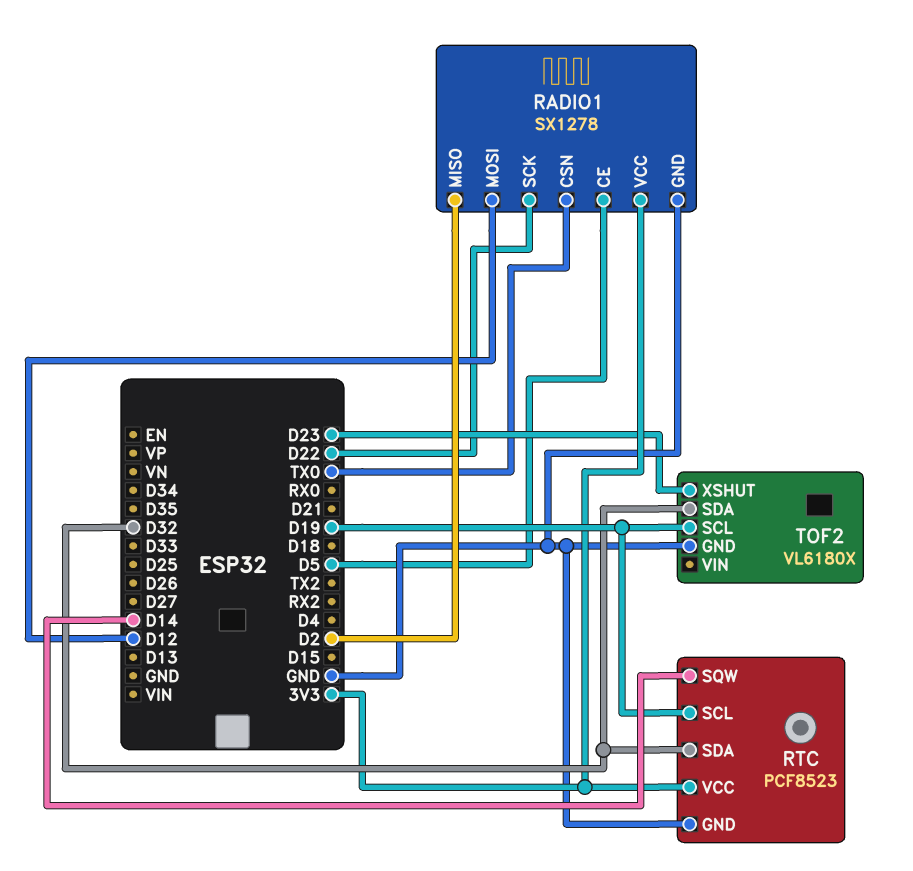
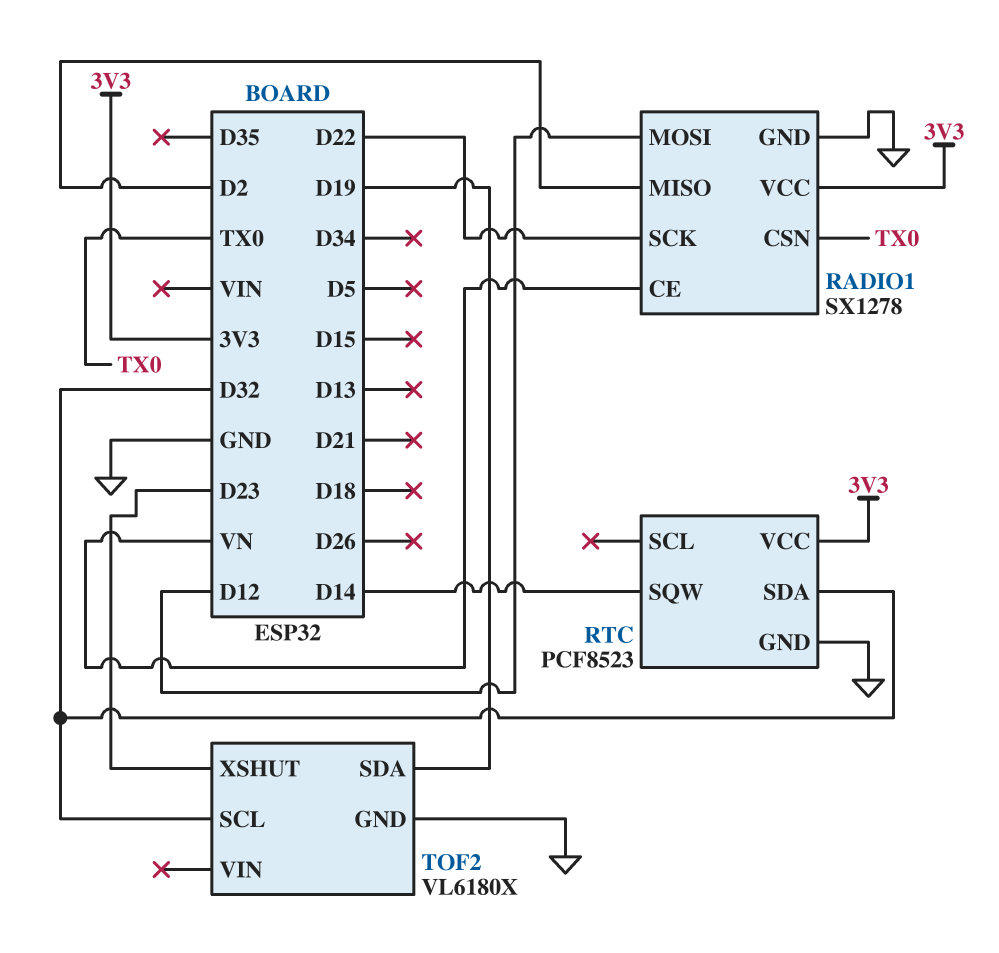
RADIO1 pin CE: D5 -> VN
RTC pin SCL: D19 -> none
TOF2 pin SCL: D19 -> D32
TOF2 pin SDA: D32 -> D19

